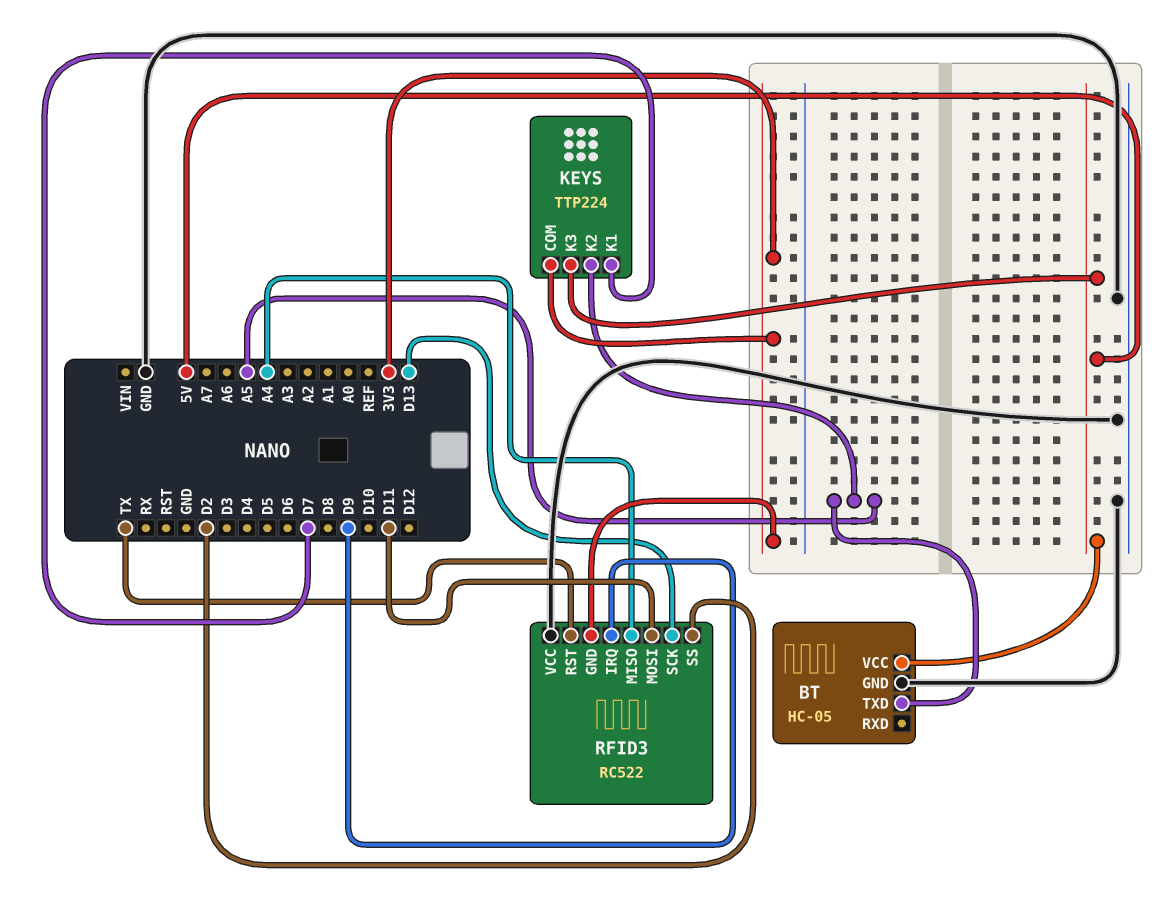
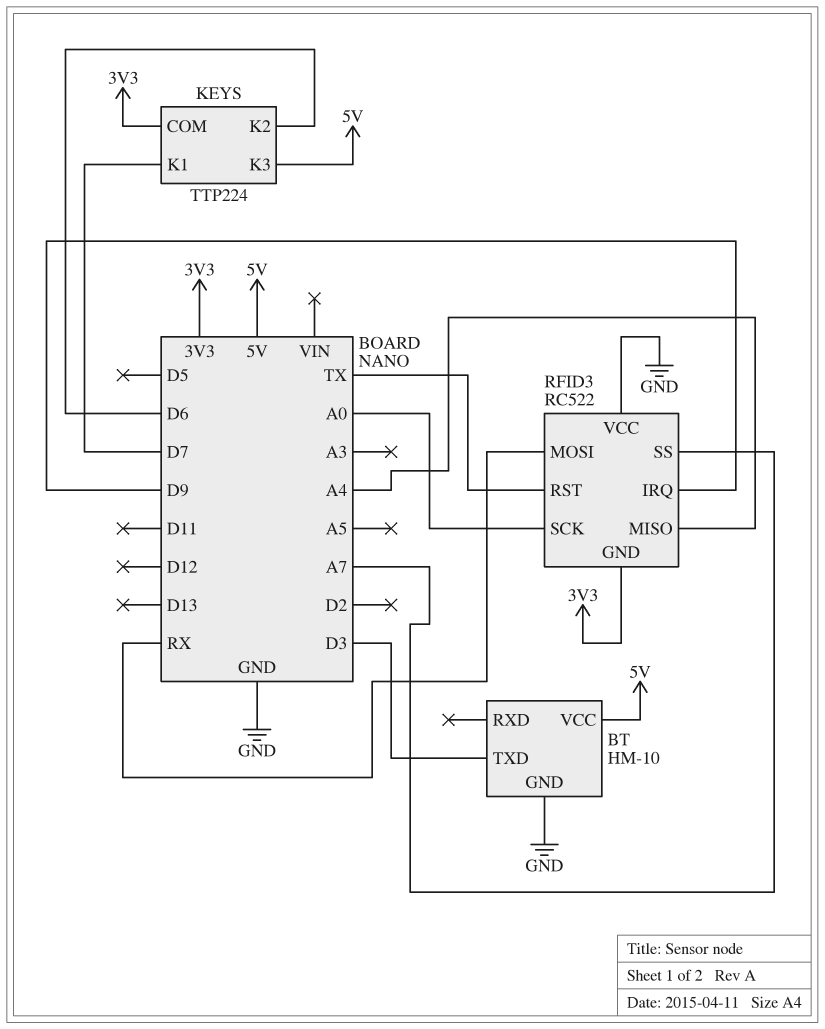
BT: HC-05 -> HM-10
BT pin TXD: A5 -> D3
KEYS pin K2: A5 -> D6
RFID3 pin MOSI: D11 -> RX
RFID3 pin SCK: D13 -> A0
RFID3 pin SS: D2 -> A7

